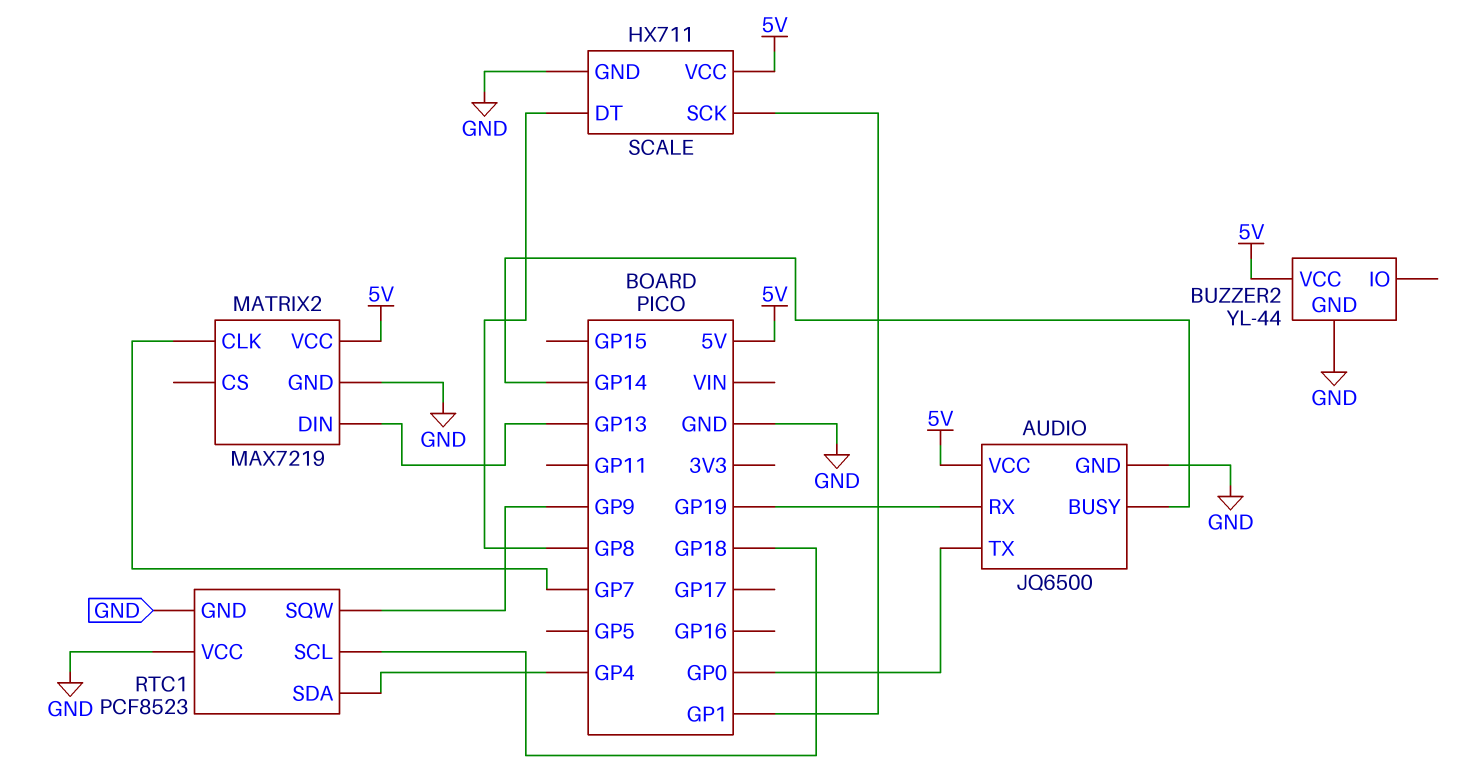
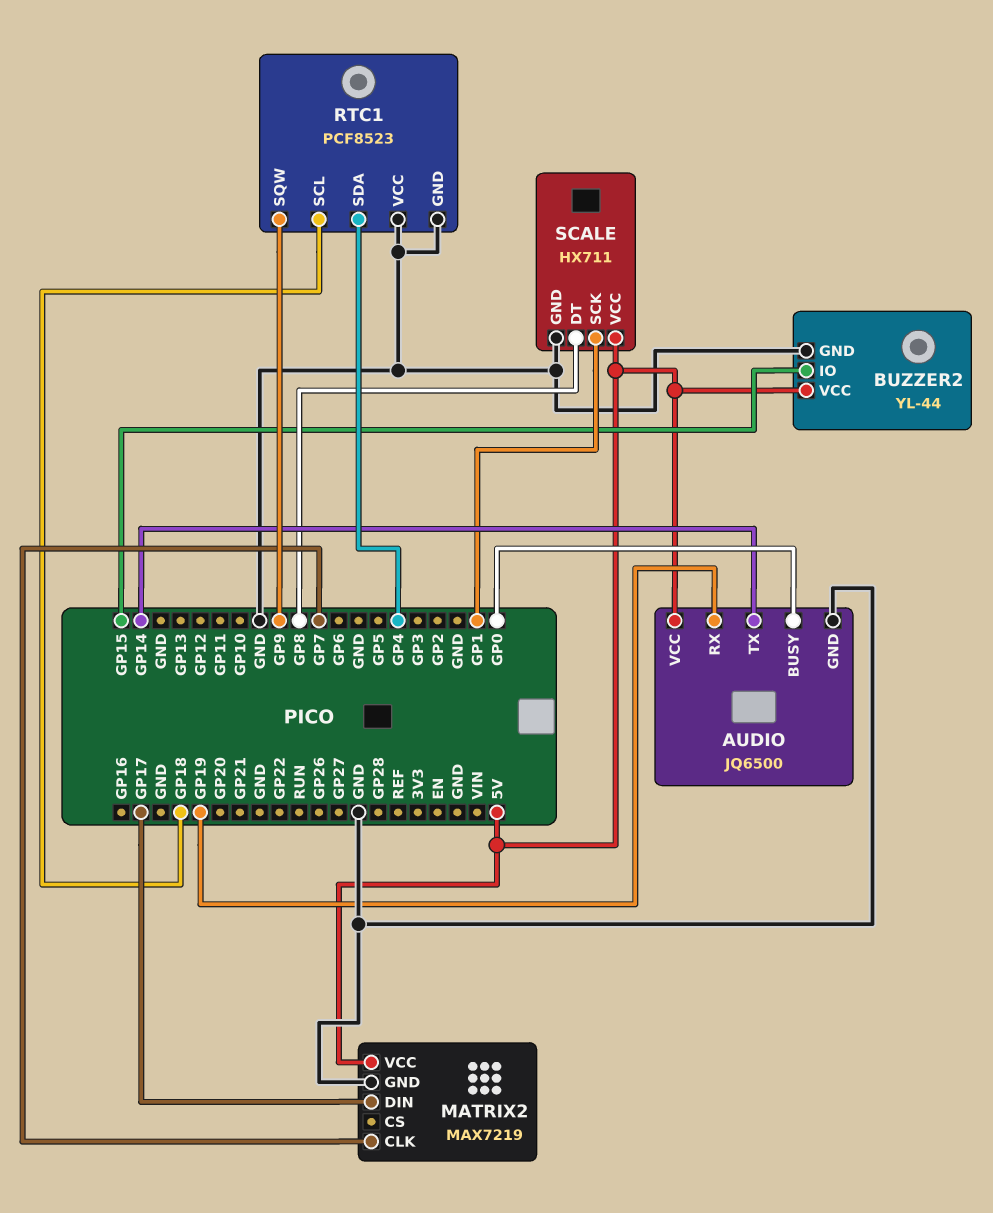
AUDIO pin BUSY: GP14 -> GP0
AUDIO pin TX: GP0 -> GP14
BUZZER2 pin IO: none -> GP15
MATRIX2 pin DIN: GP13 -> GP17

